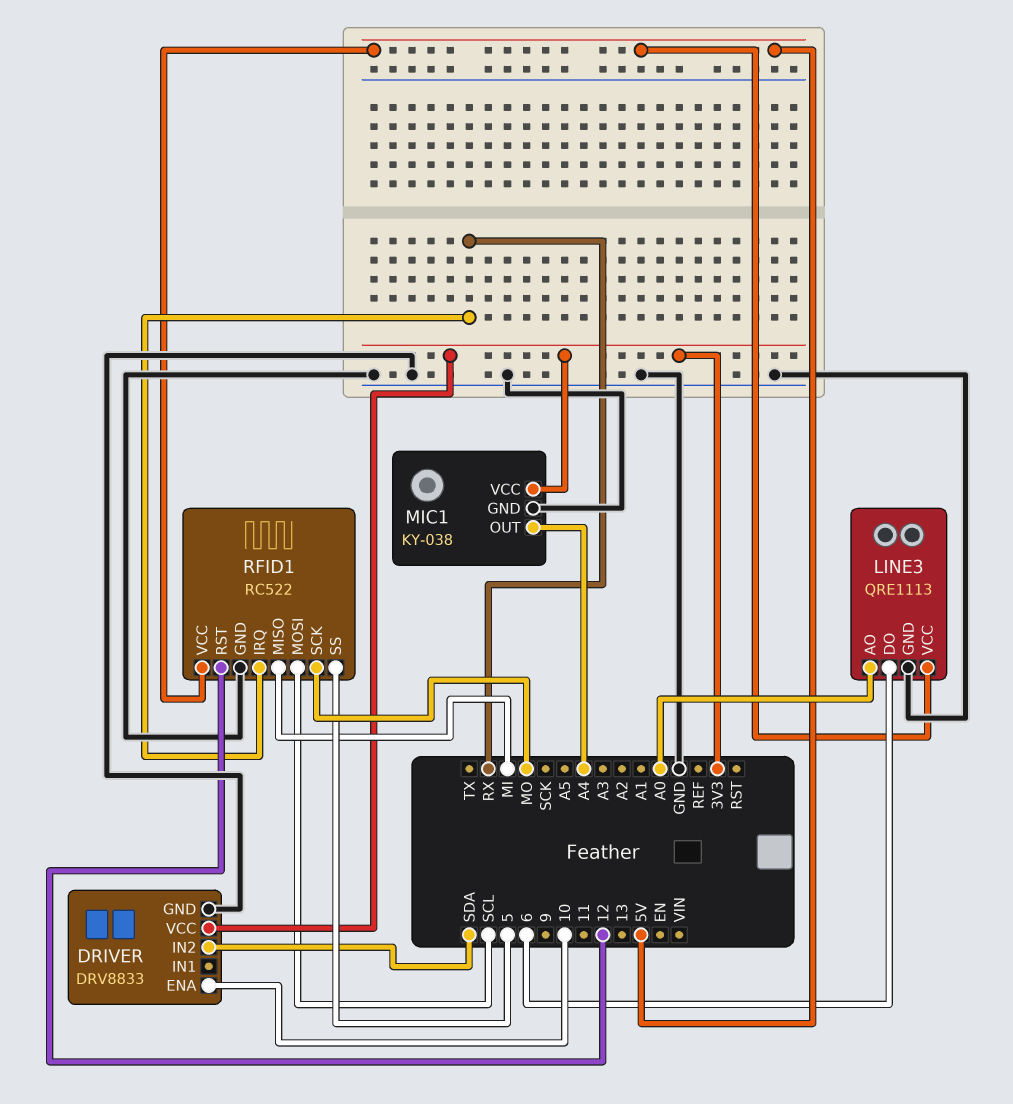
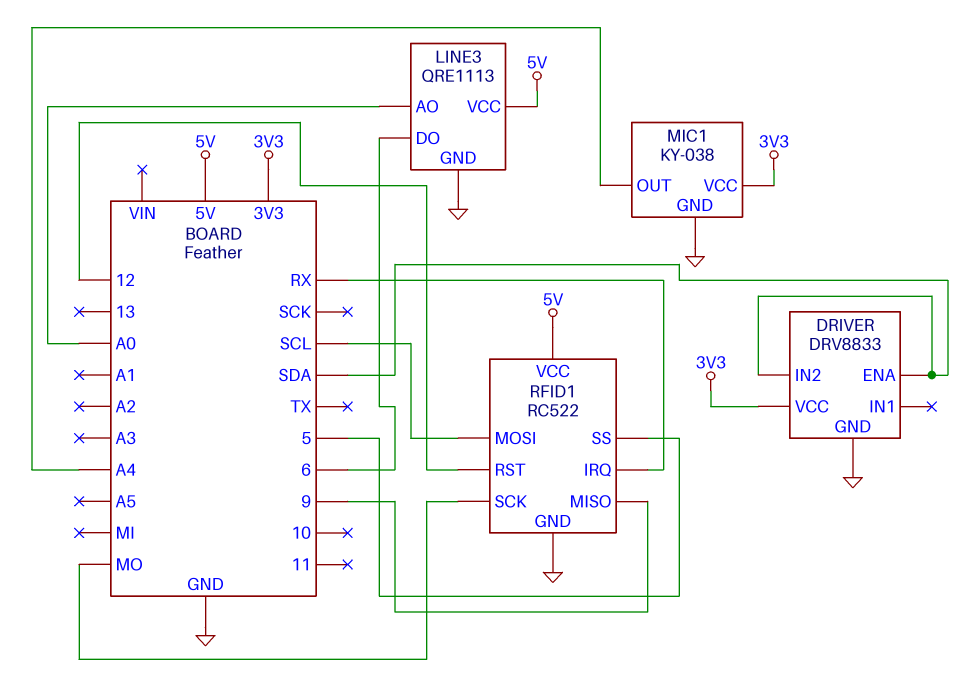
DRIVER pin ENA: 10 -> SDA
RFID1 pin MISO: MI -> 9

